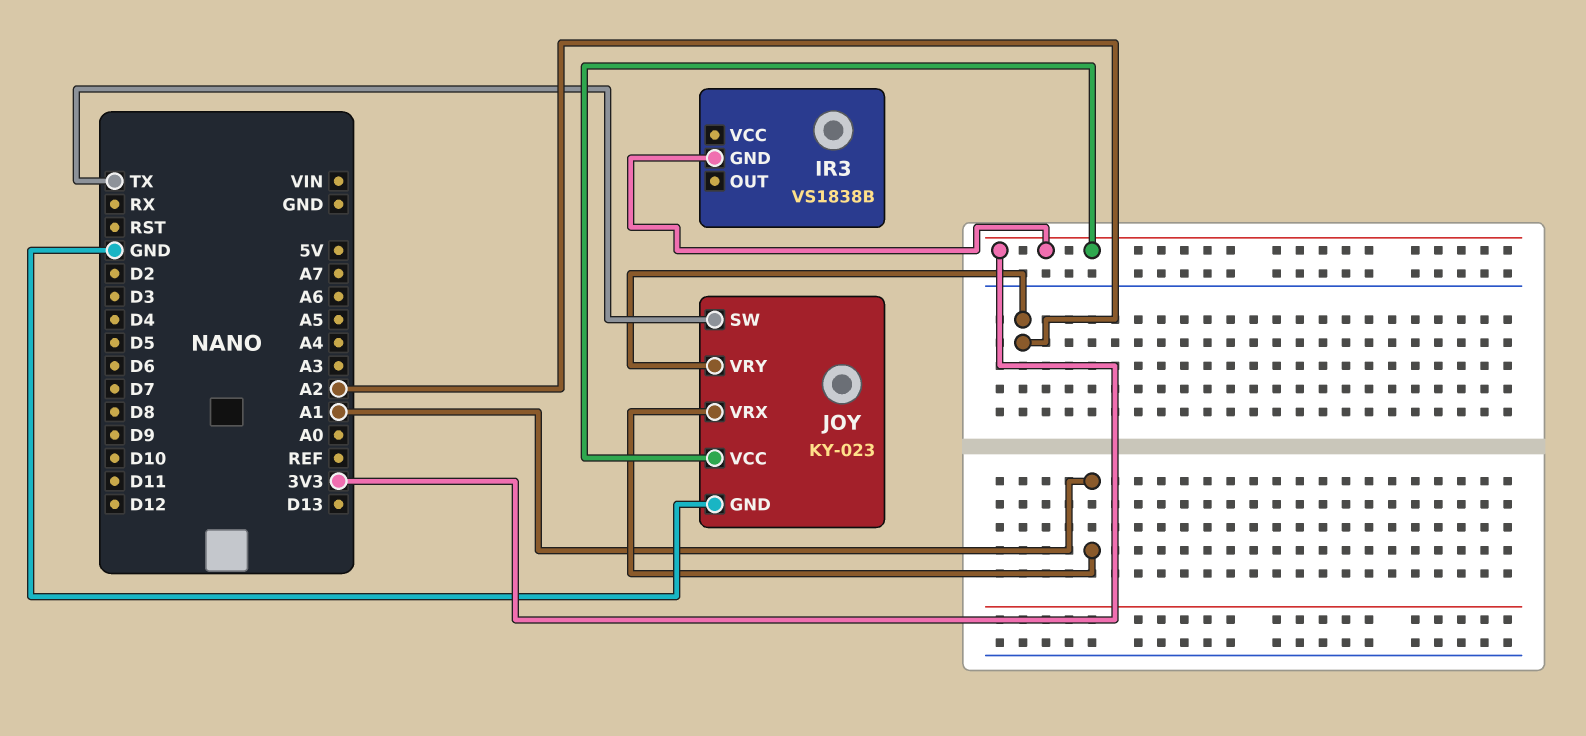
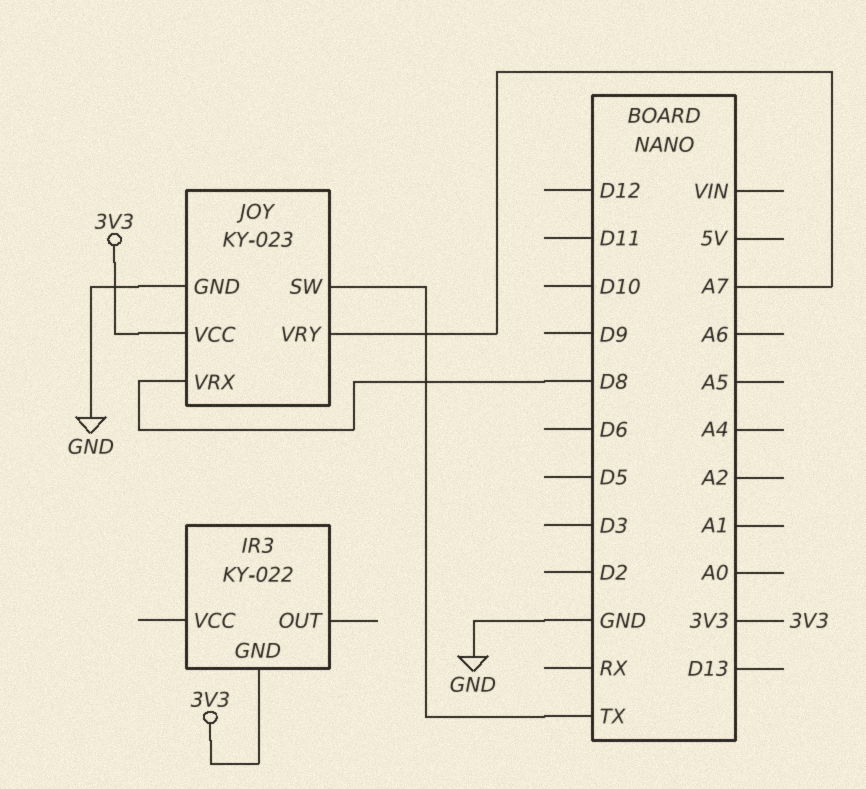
IR3: VS1838B -> KY-022
JOY pin VRX: A1 -> D8
JOY pin VRY: A2 -> A7

